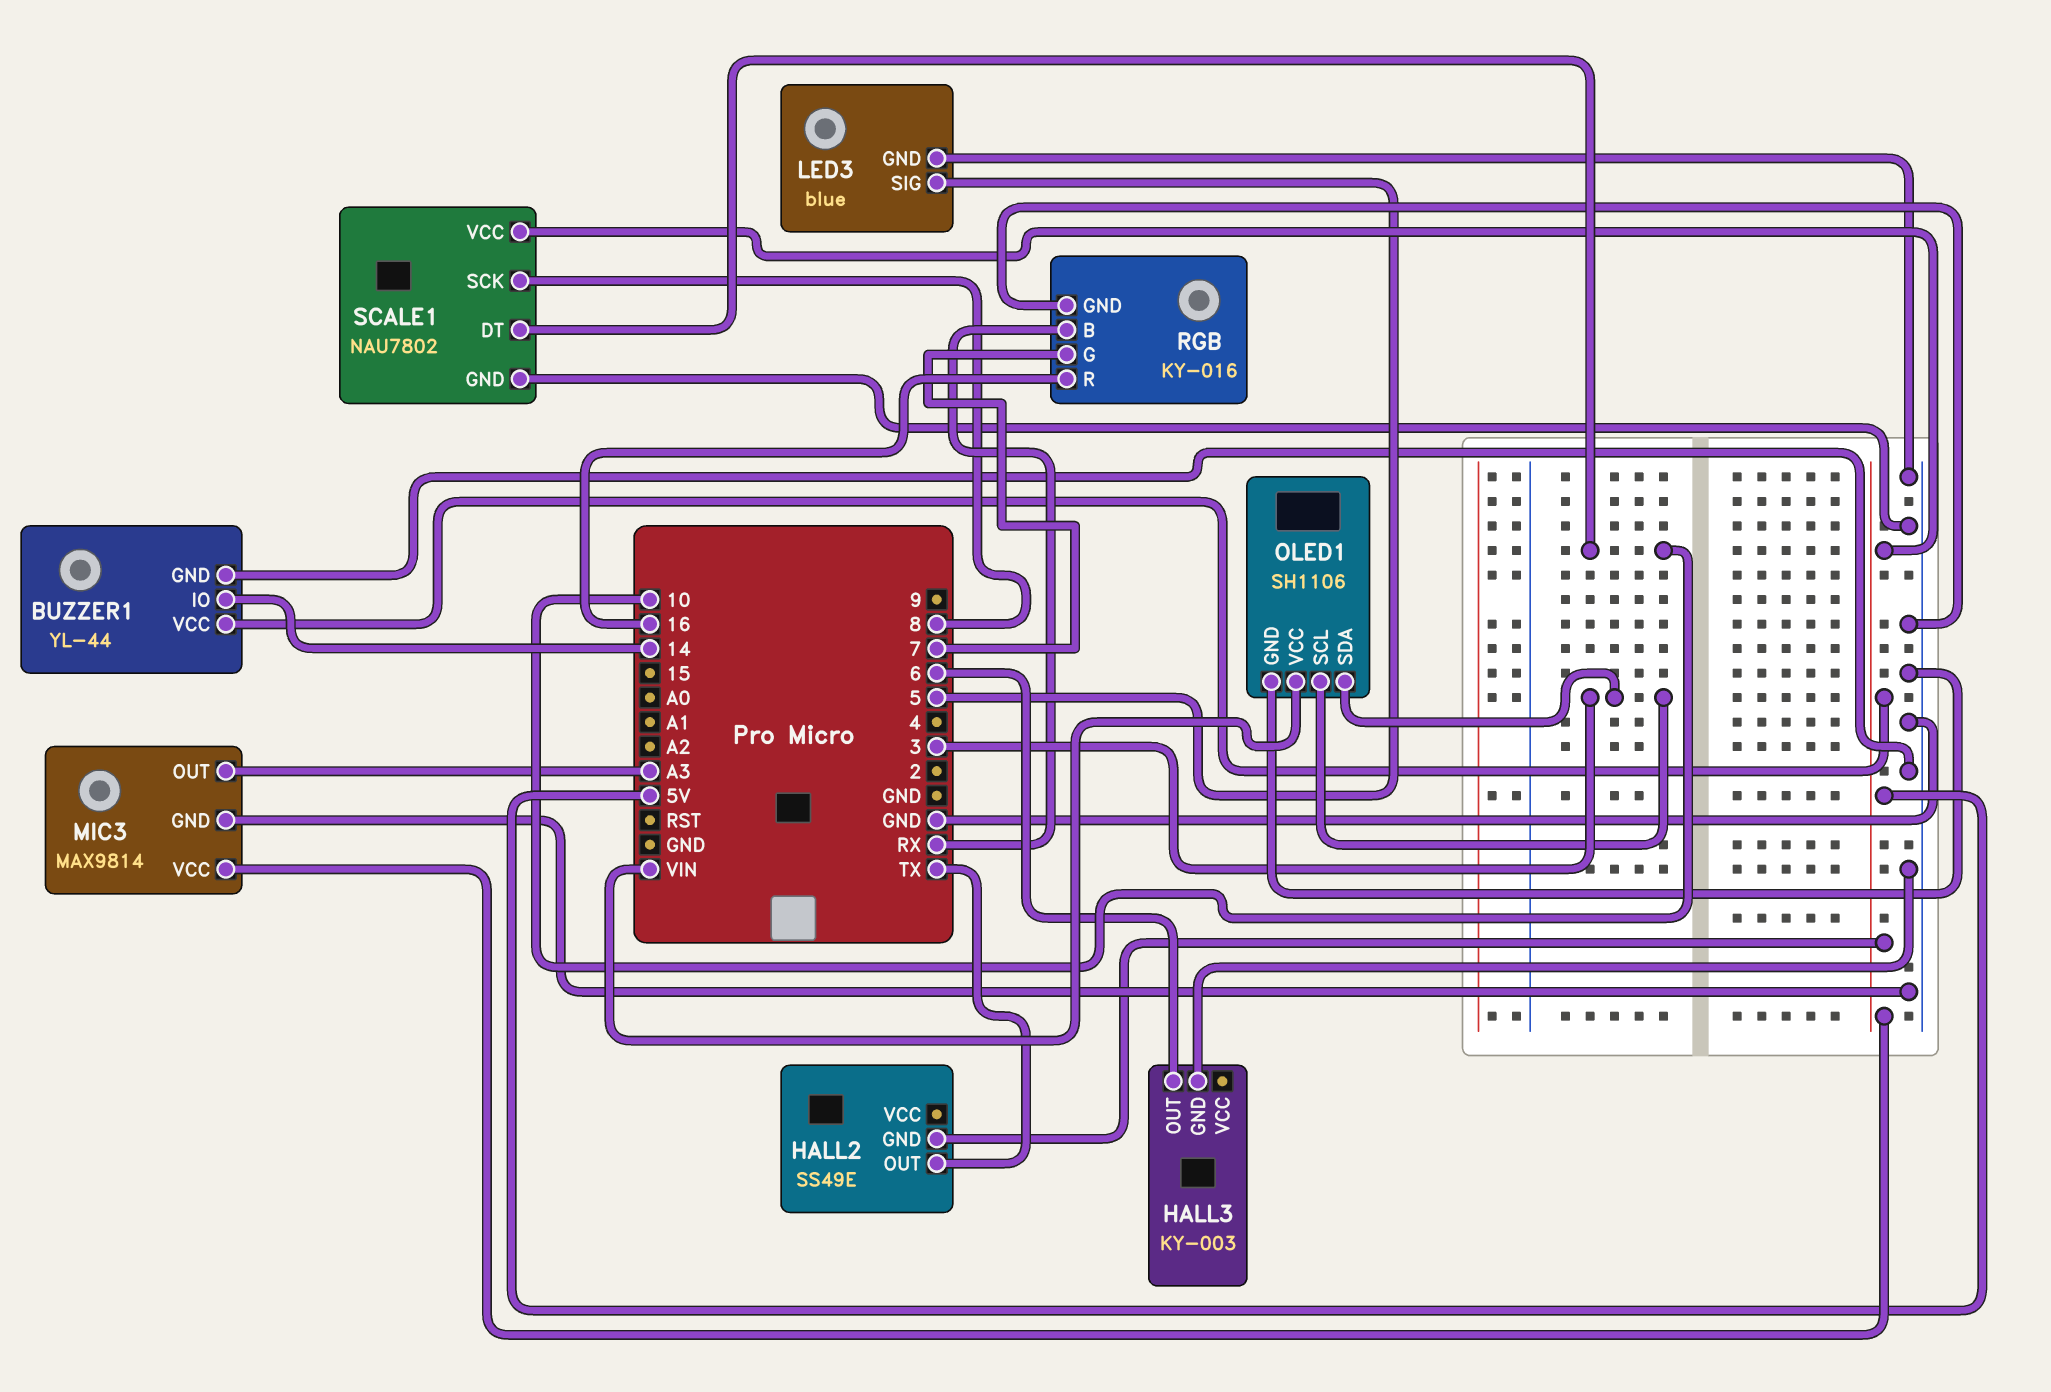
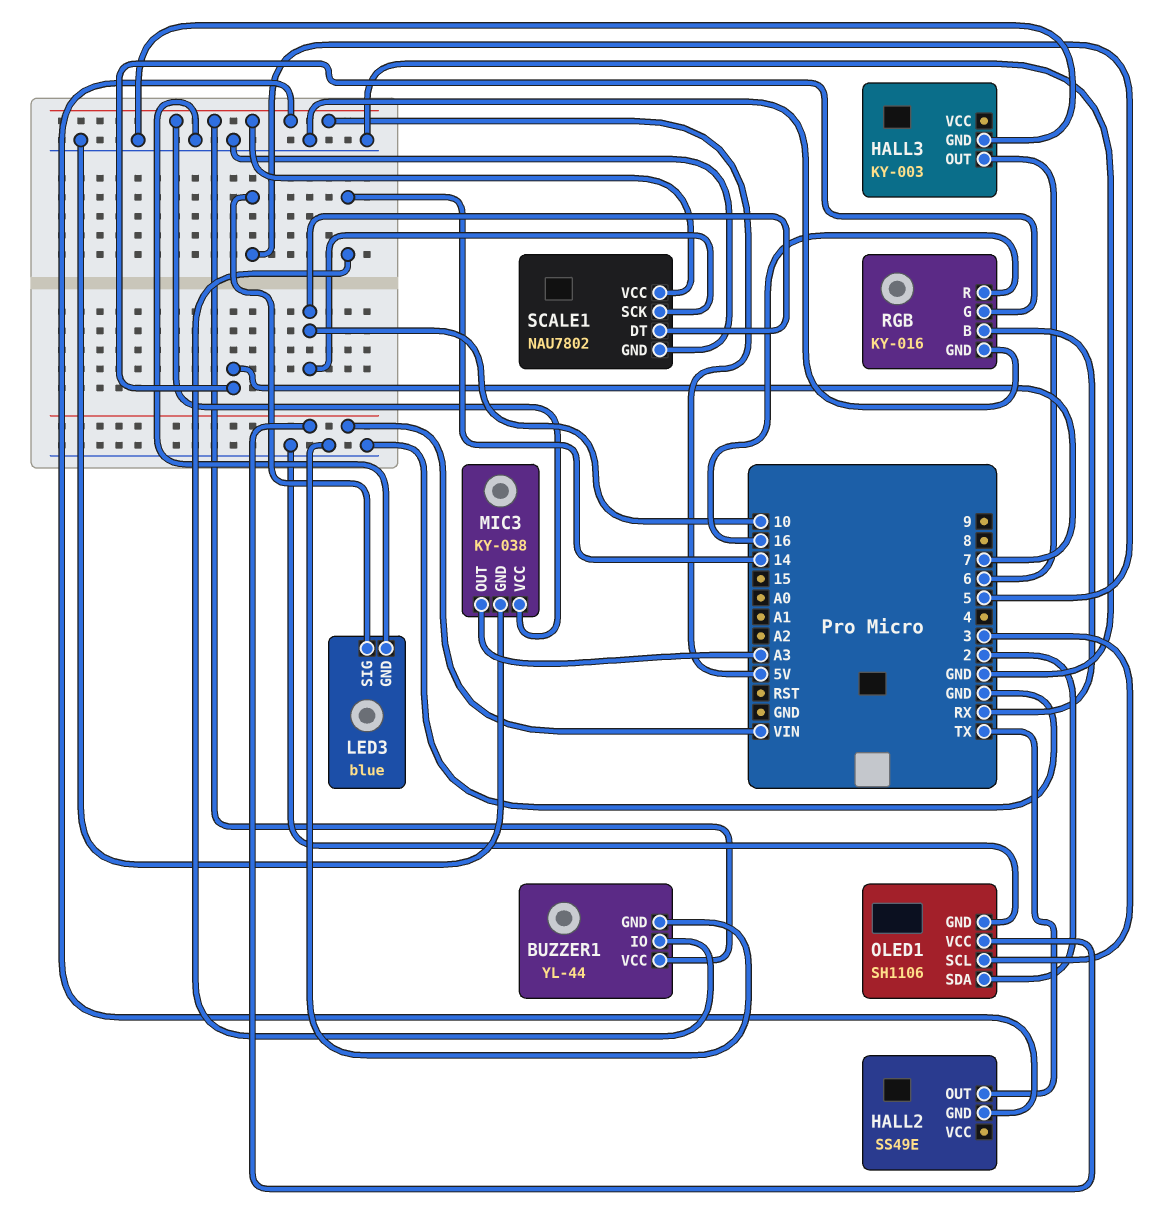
MIC3: MAX9814 -> KY-038
OLED1 pin SDA: 3 -> 2
SCALE1 pin SCK: 8 -> 10

